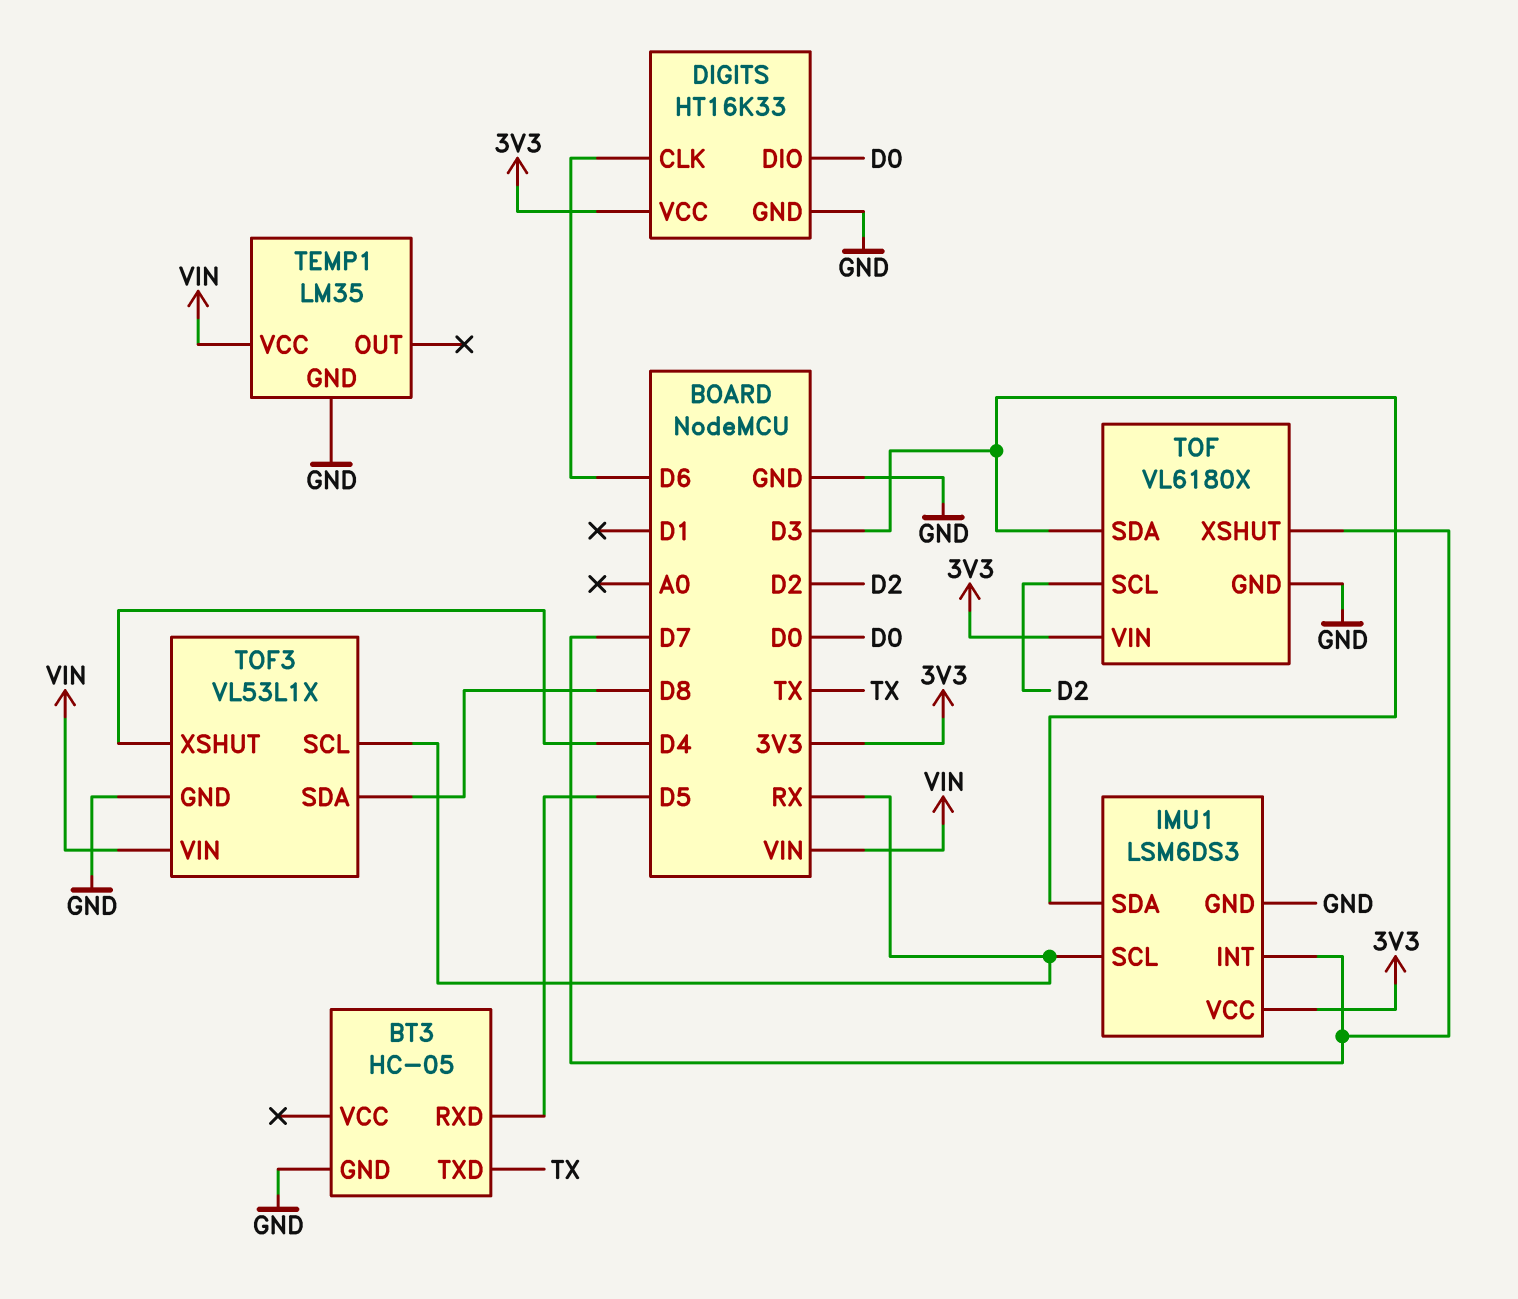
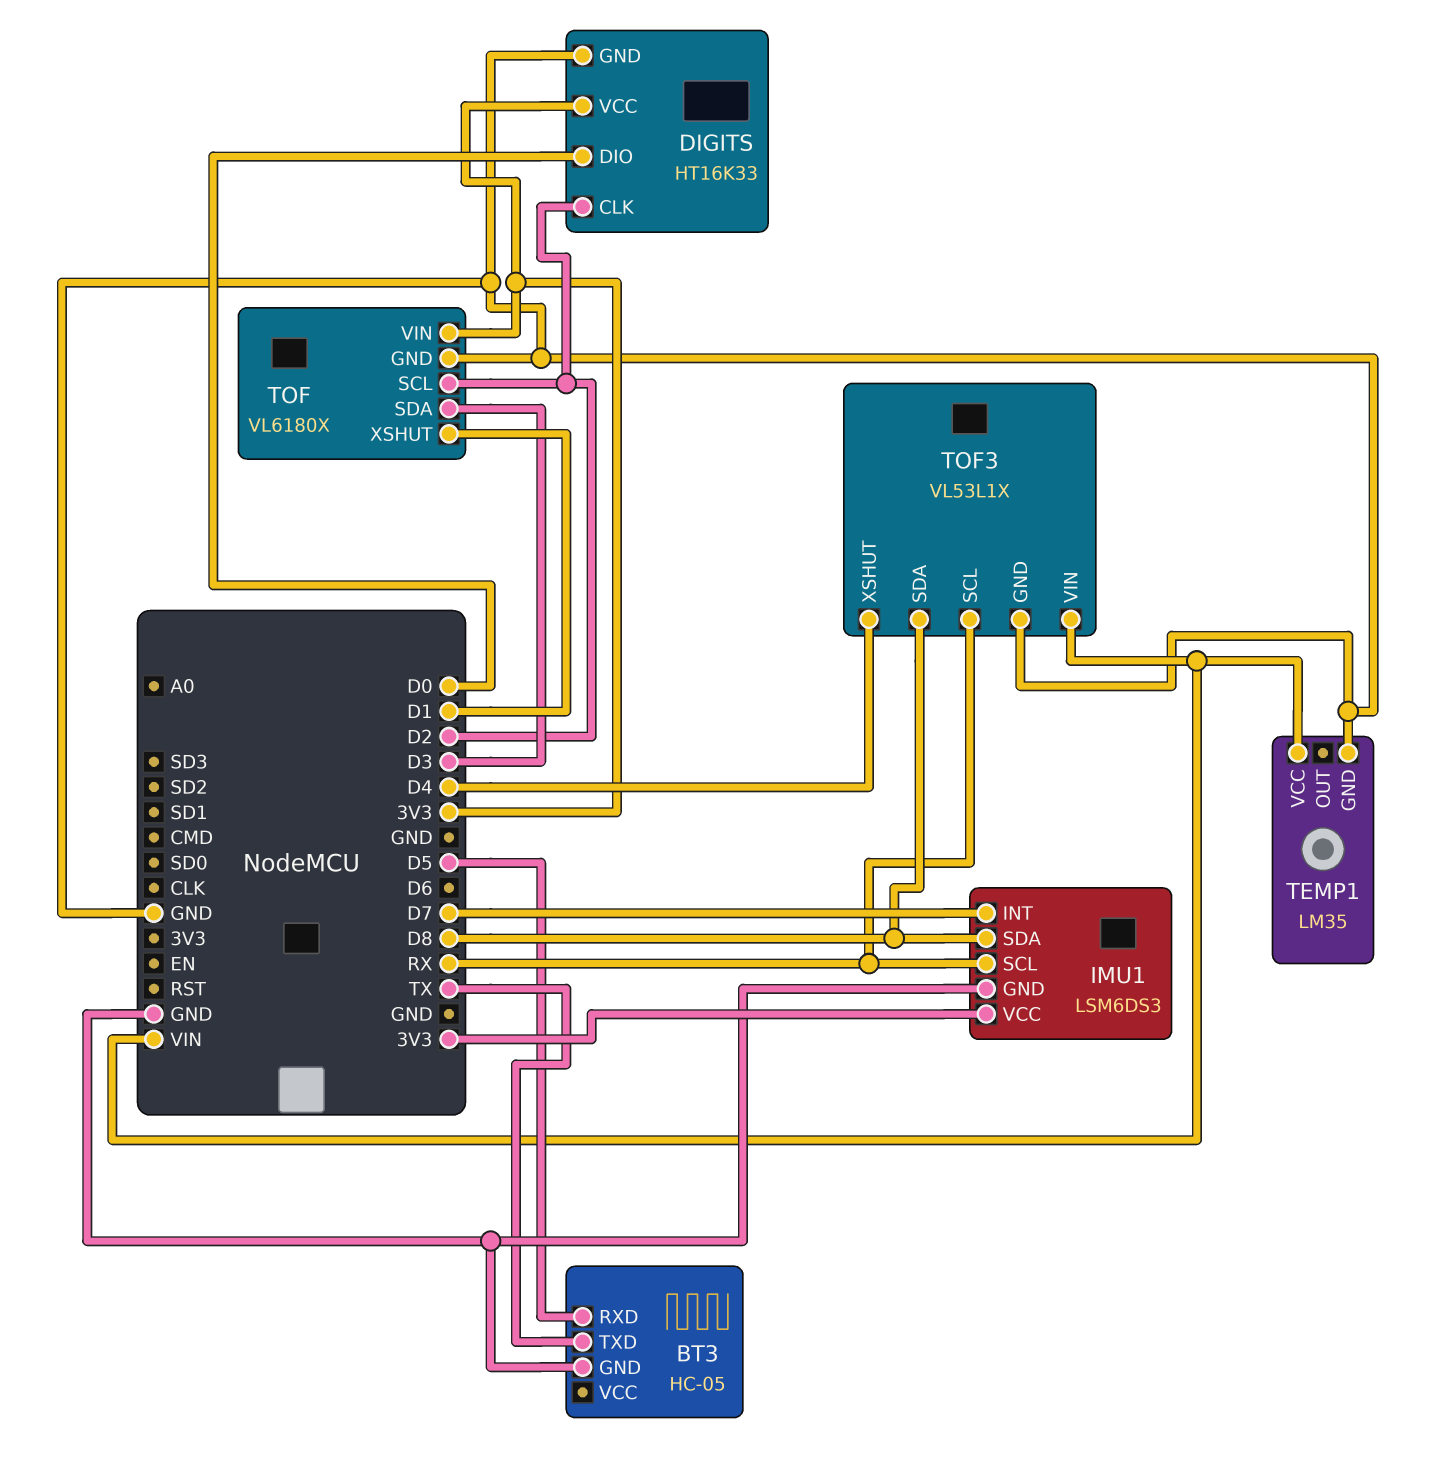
DIGITS pin CLK: D6 -> D2
IMU1 pin SDA: D3 -> D8
TOF pin XSHUT: D7 -> D1

